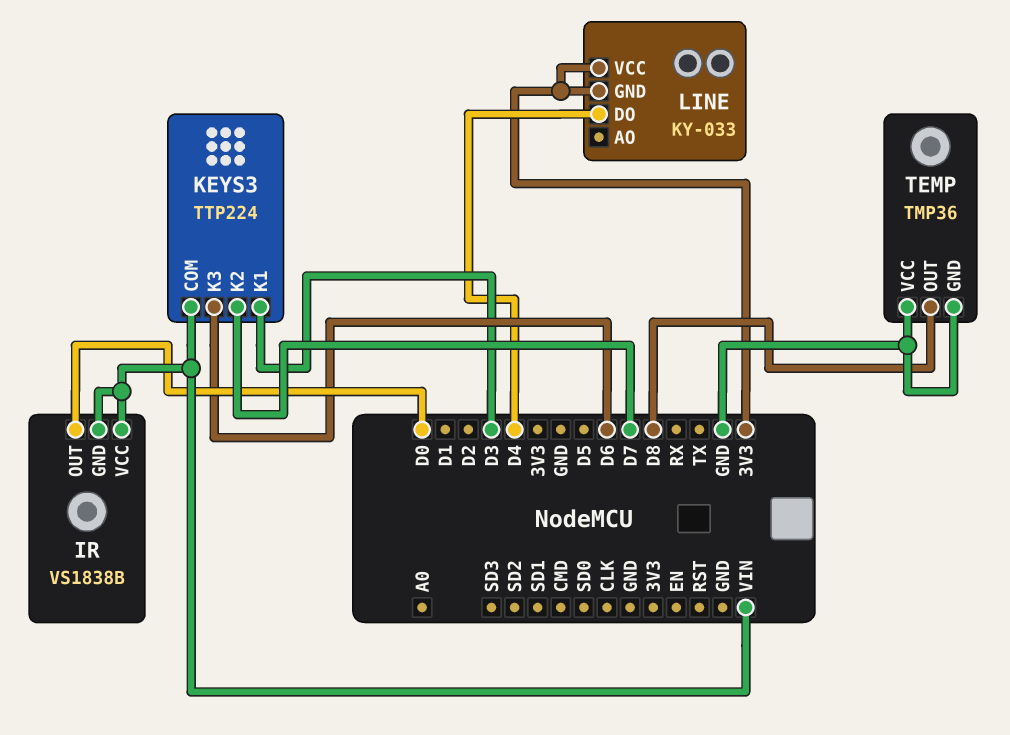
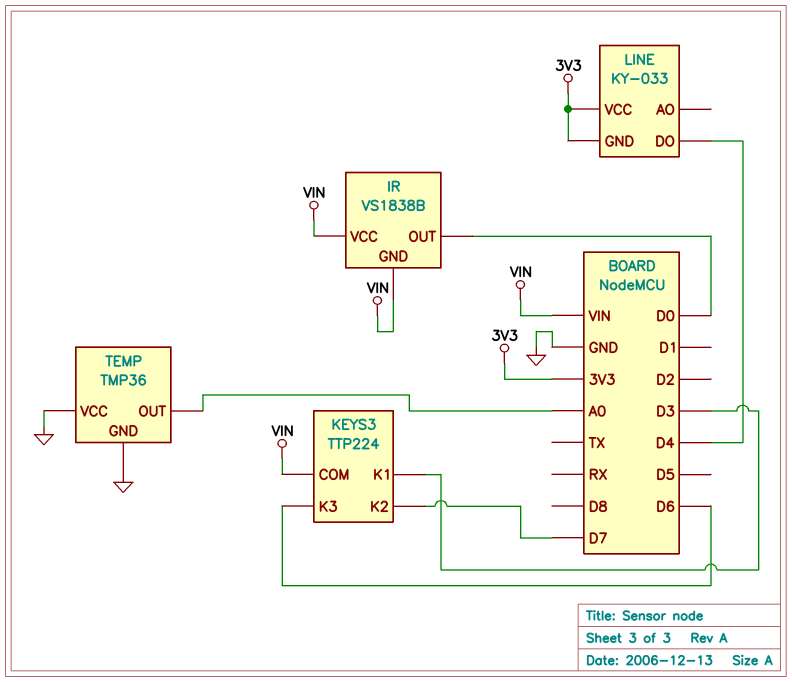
TEMP pin OUT: D8 -> A0

